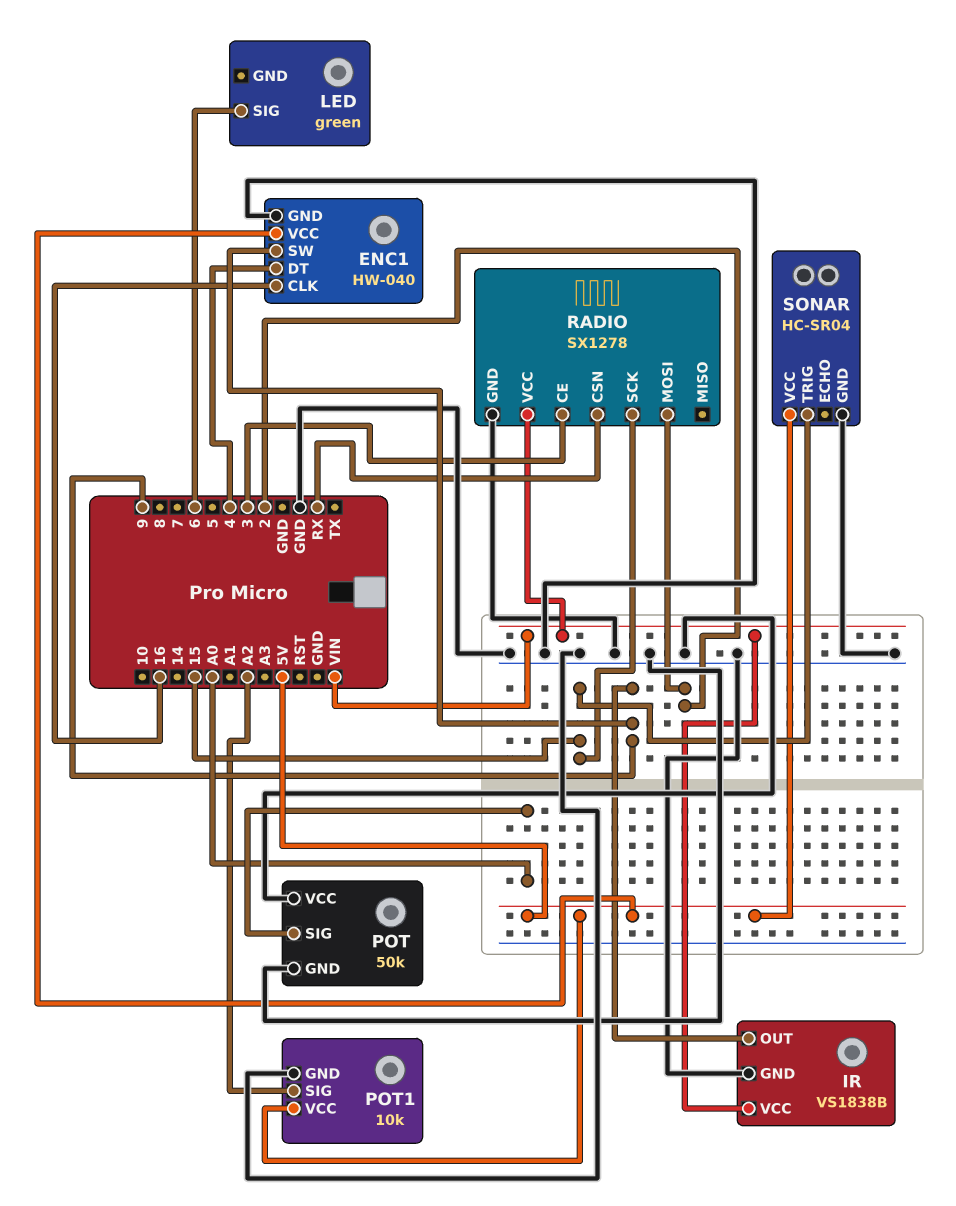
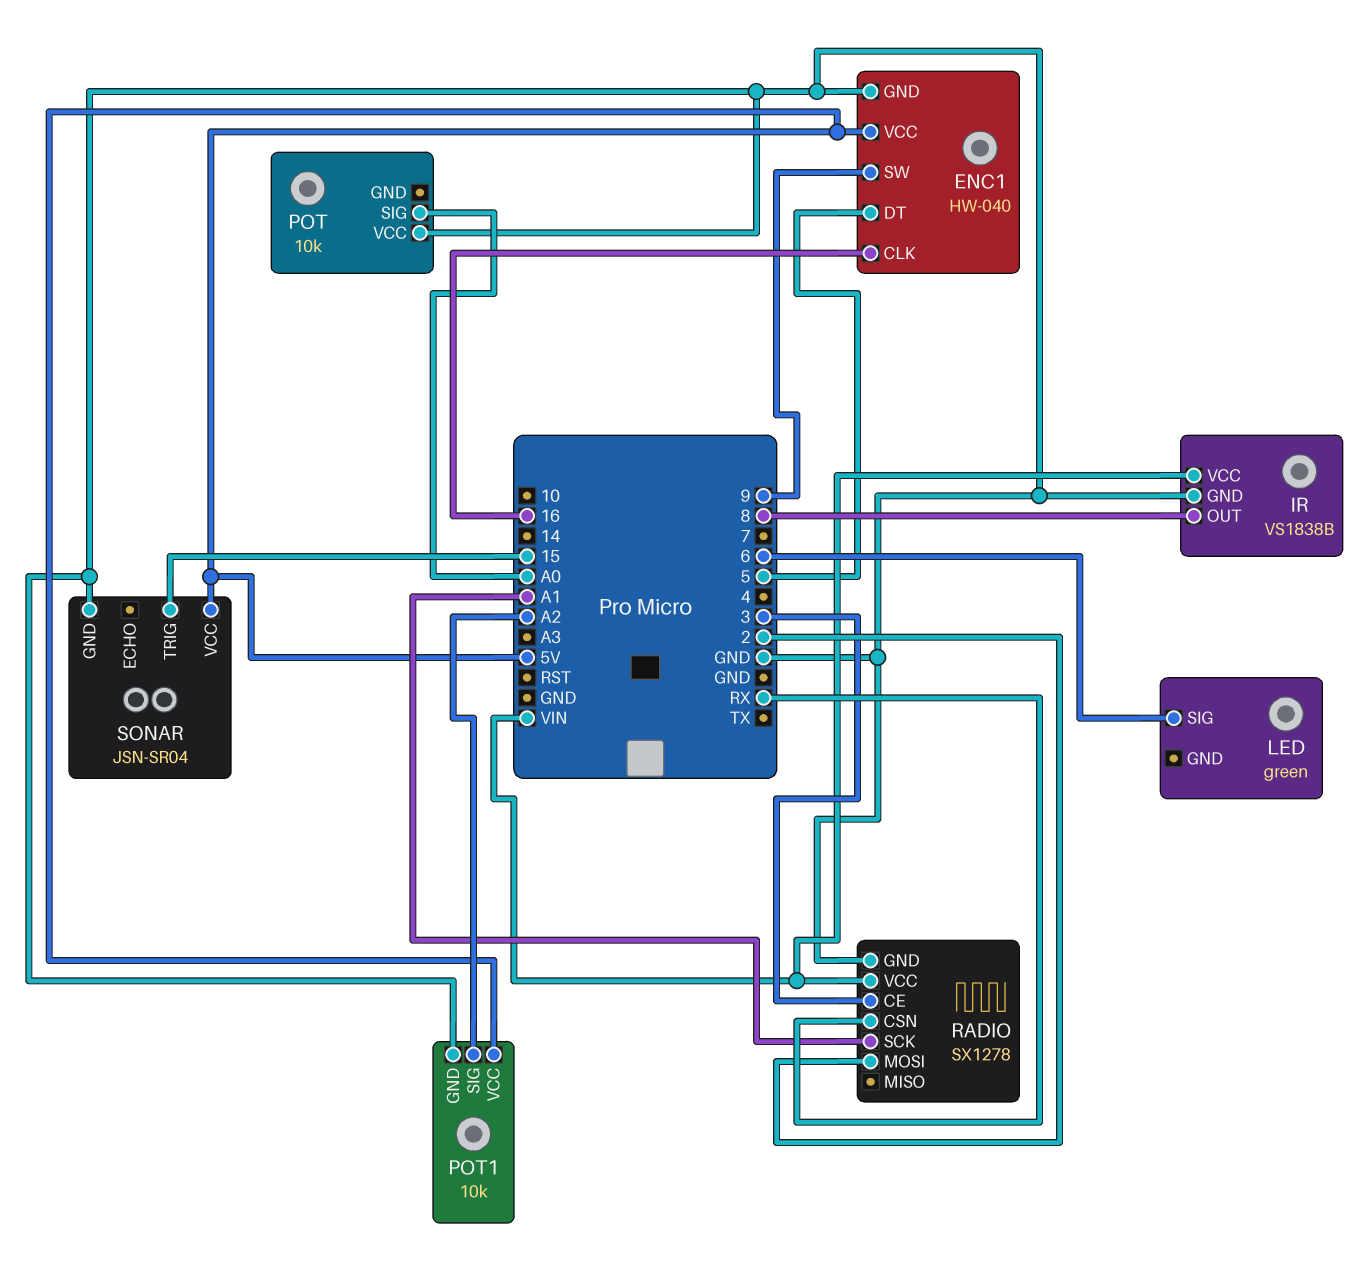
ENC1 pin DT: 4 -> 5
IR pin OUT: 9 -> 8
POT: 50k -> 10k
POT pin GND: GND -> none
RADIO pin SCK: 15 -> A1
SONAR: HC-SR04 -> JSN-SR04

